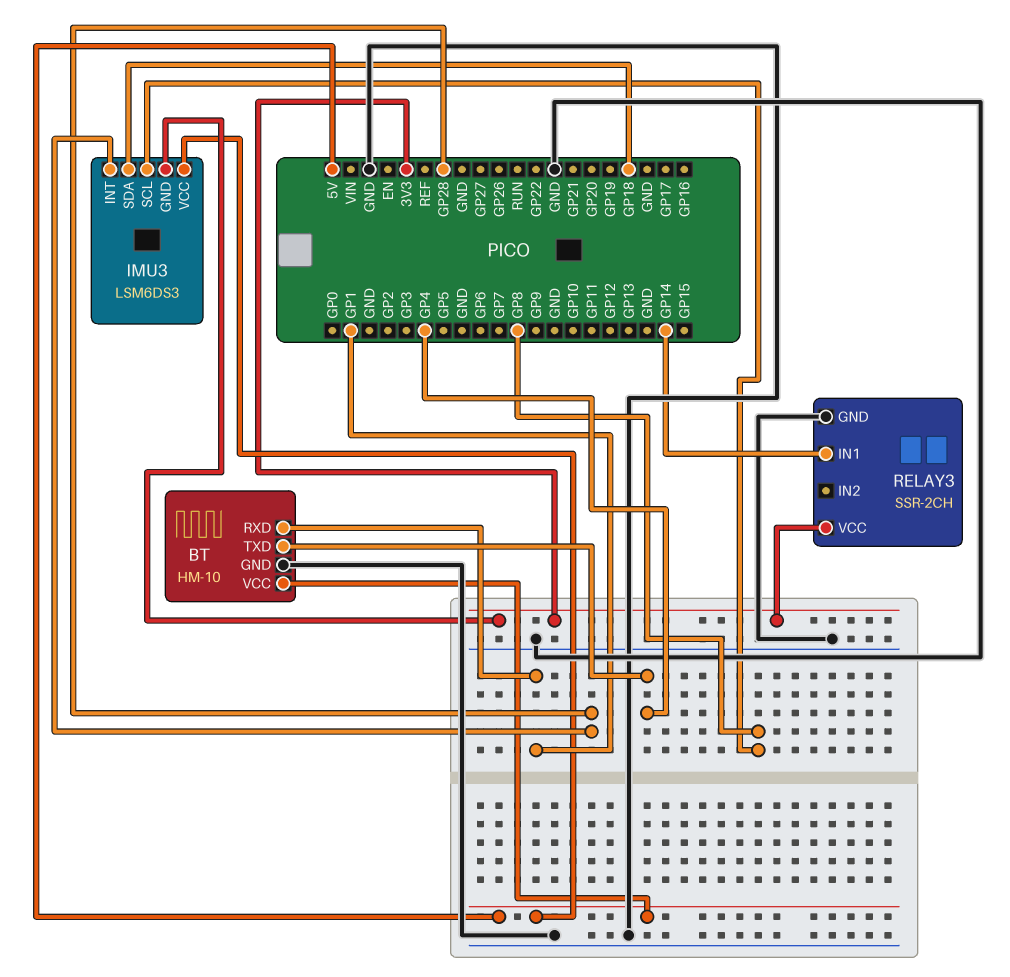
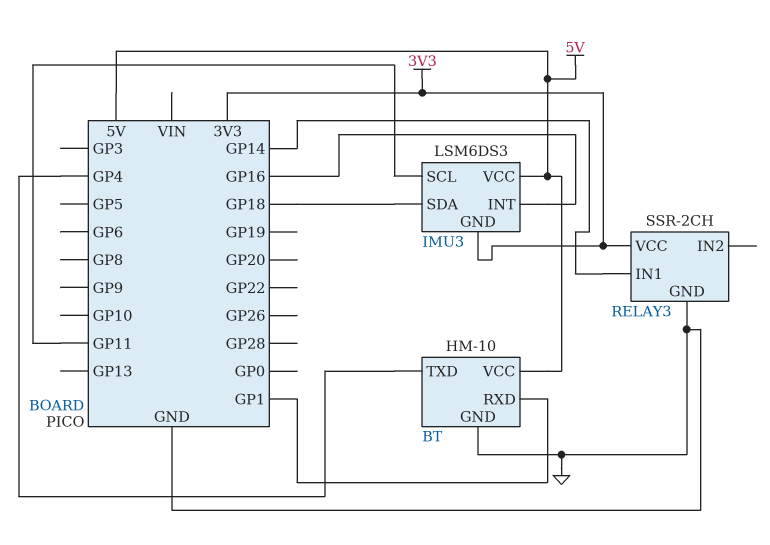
IMU3 pin INT: GP28 -> GP16
IMU3 pin SCL: GP8 -> GP11

